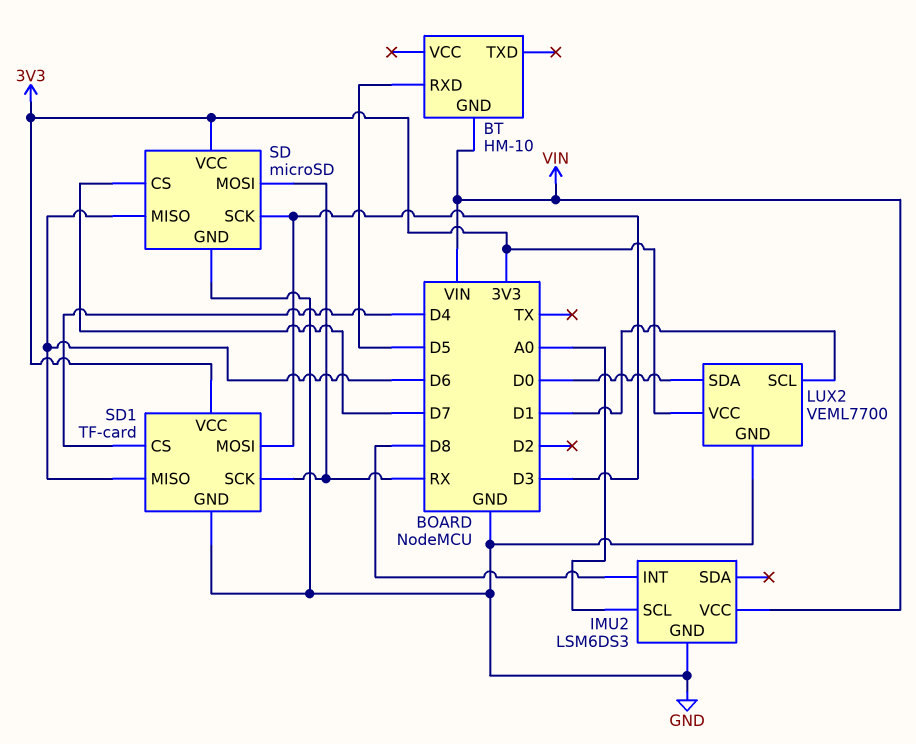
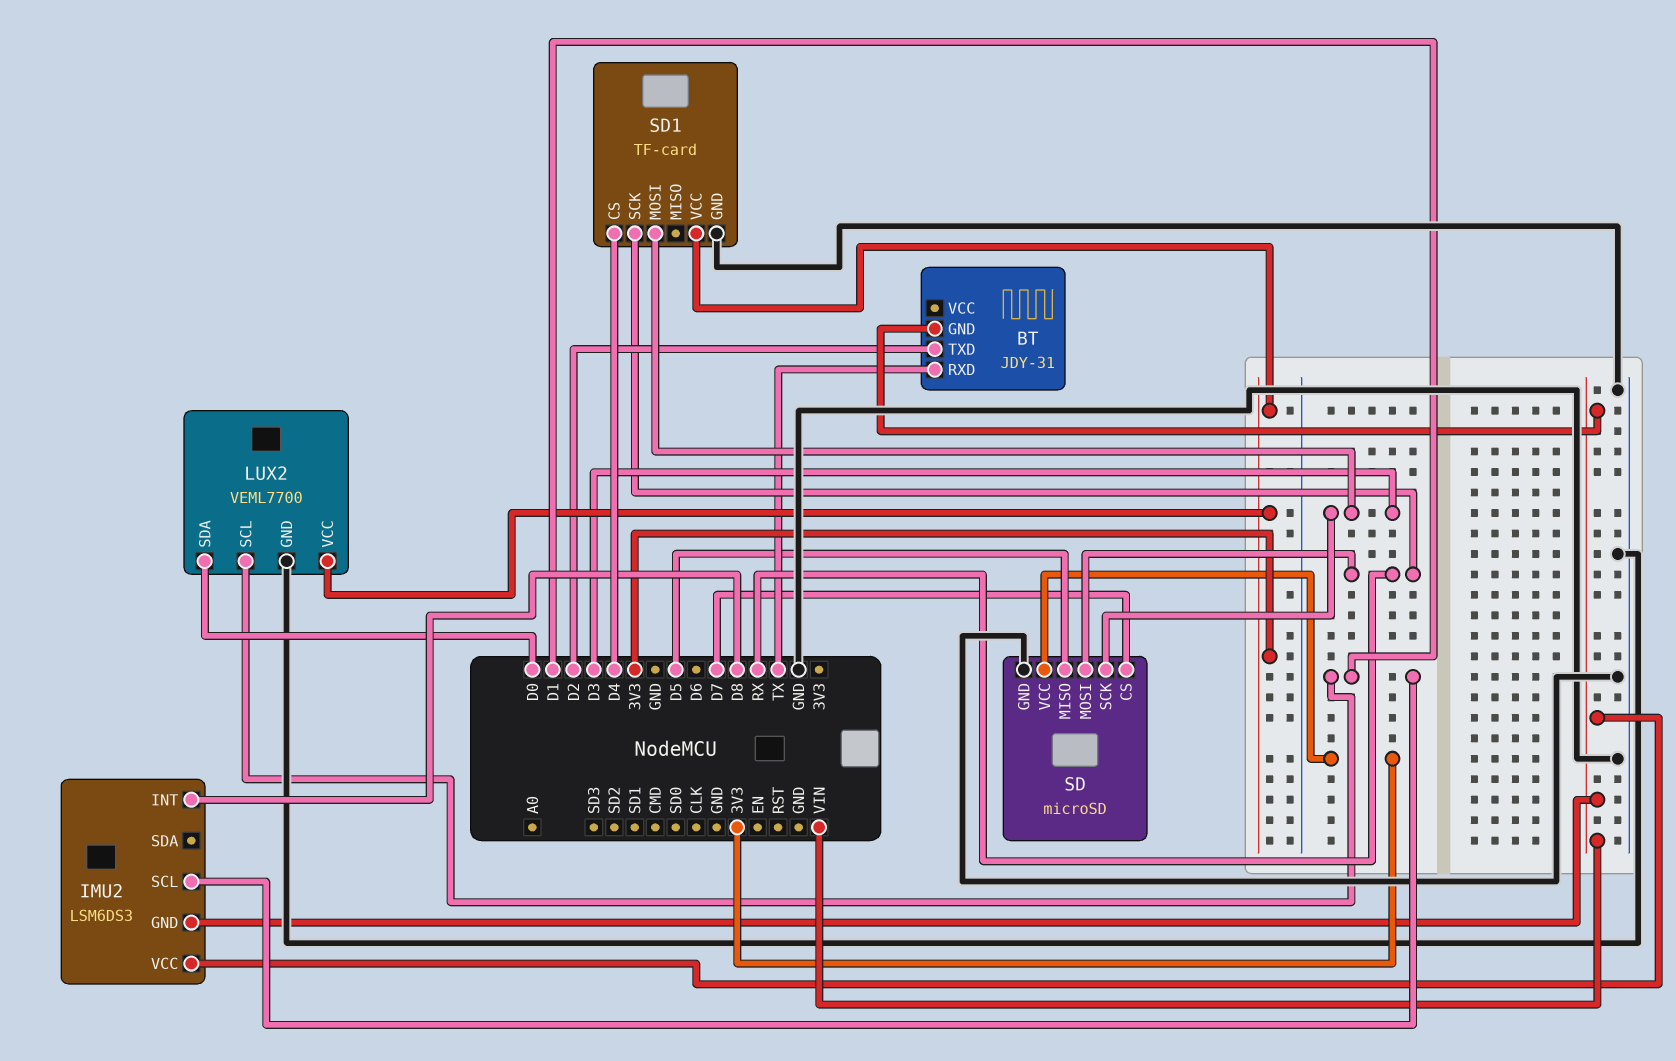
BT: HM-10 -> JDY-31
BT pin RXD: D5 -> TX
BT pin TXD: none -> D2
IMU2 pin GND: GND -> VIN
IMU2 pin SCL: A0 -> D1
SD pin MISO: D6 -> D5
SD1 pin MISO: D6 -> none

